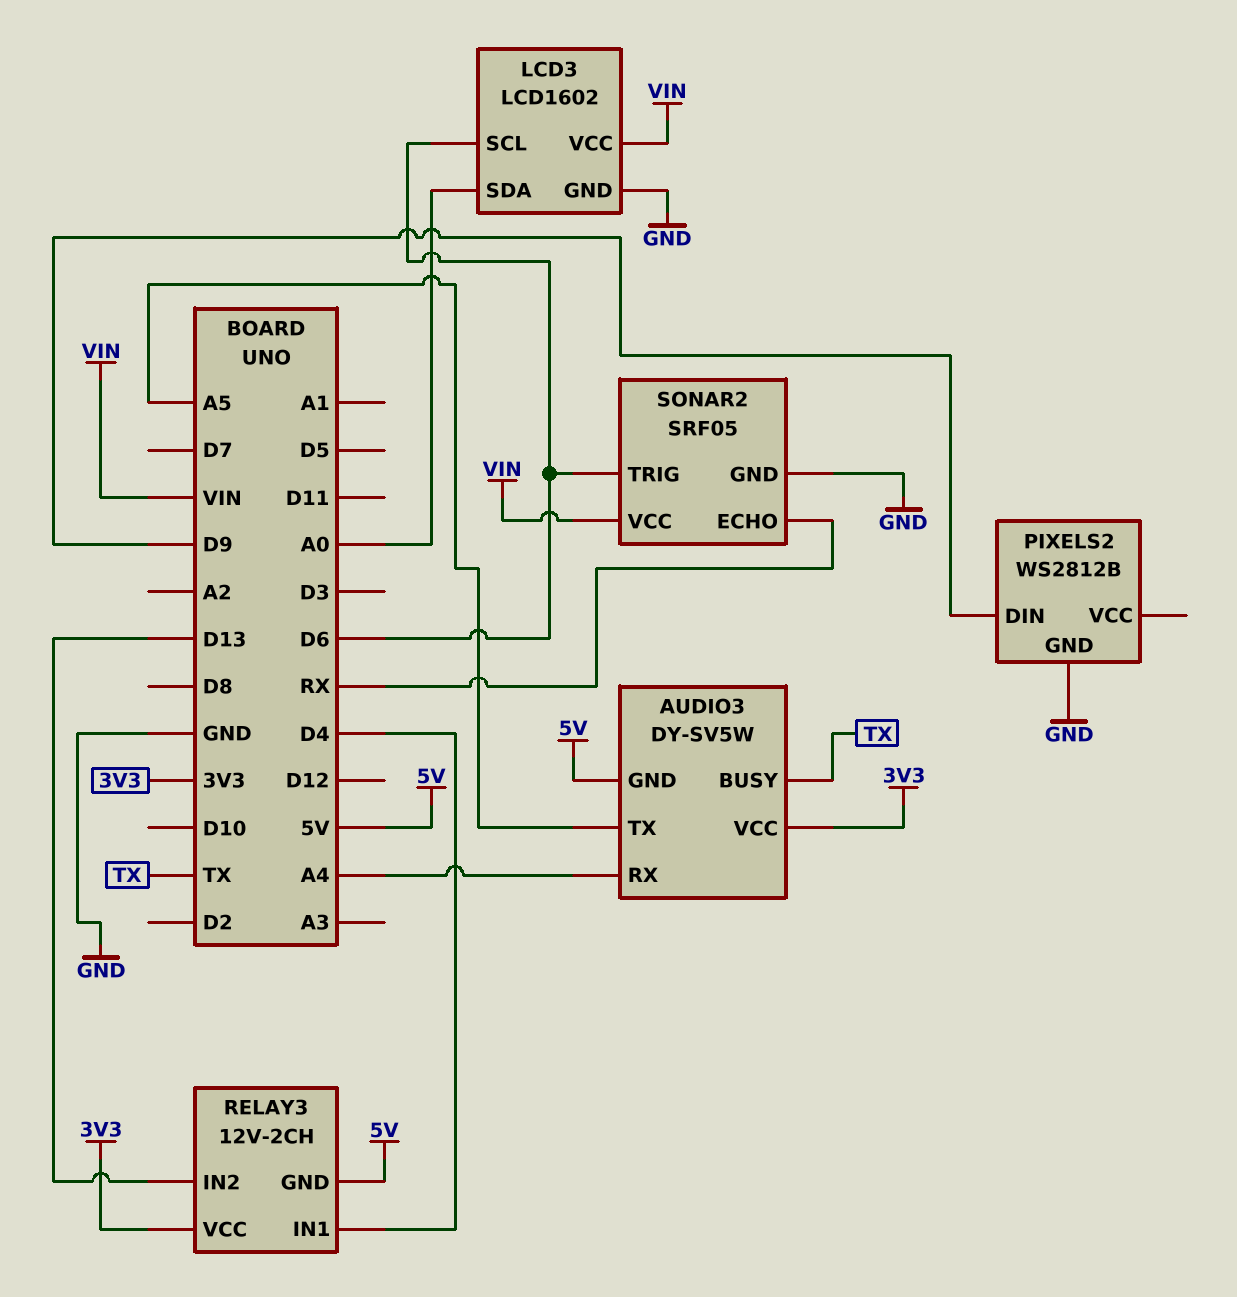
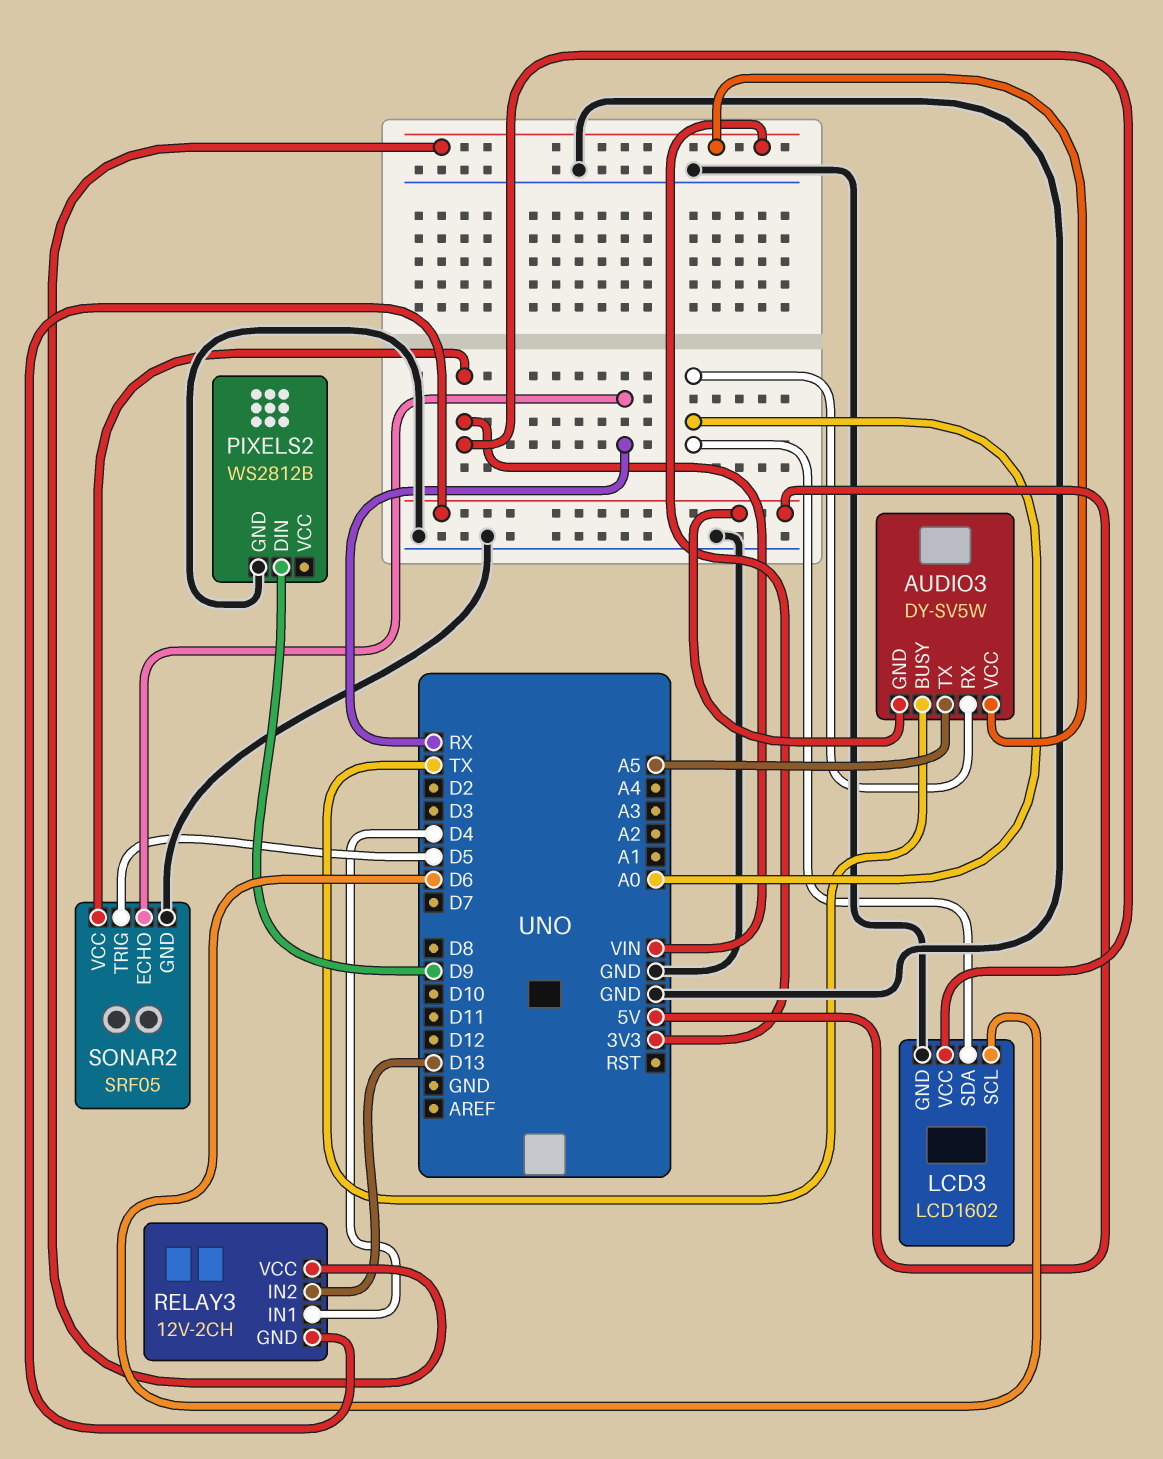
AUDIO3 pin RX: A4 -> A0
SONAR2 pin TRIG: D6 -> D5

